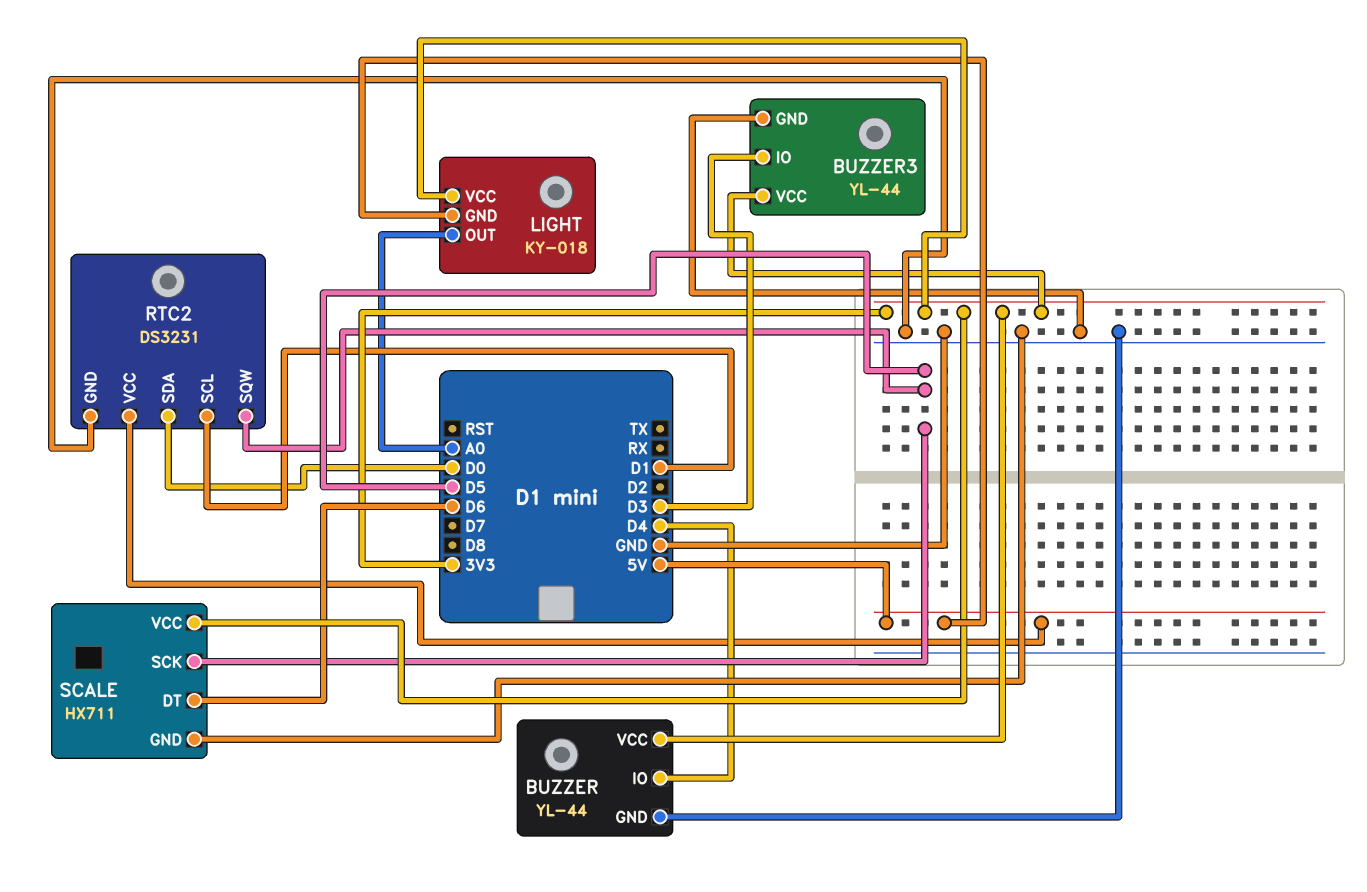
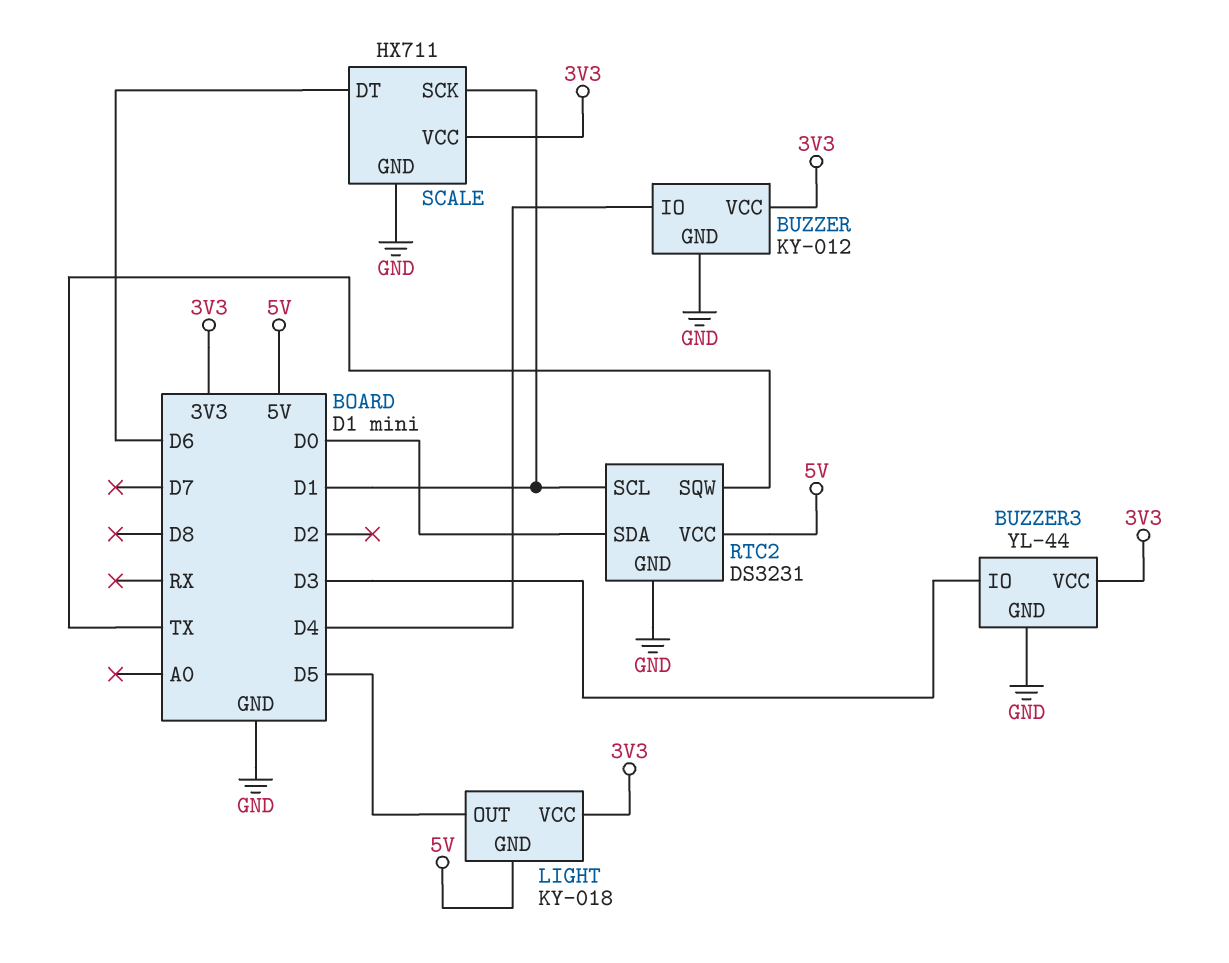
BUZZER: YL-44 -> KY-012
LIGHT pin OUT: A0 -> D5
RTC2 pin SQW: D5 -> TX
SCALE pin SCK: D5 -> D1

